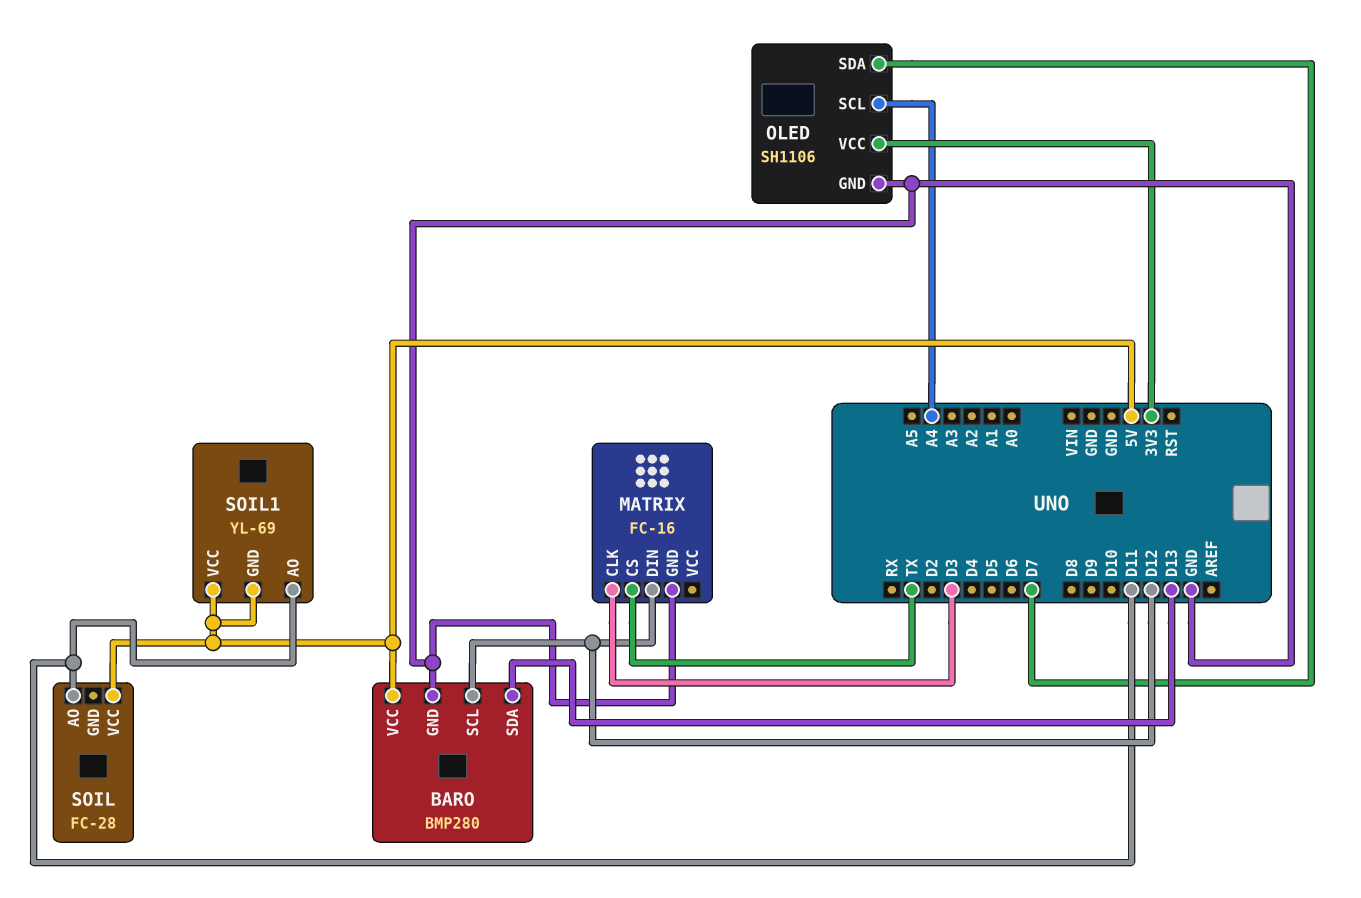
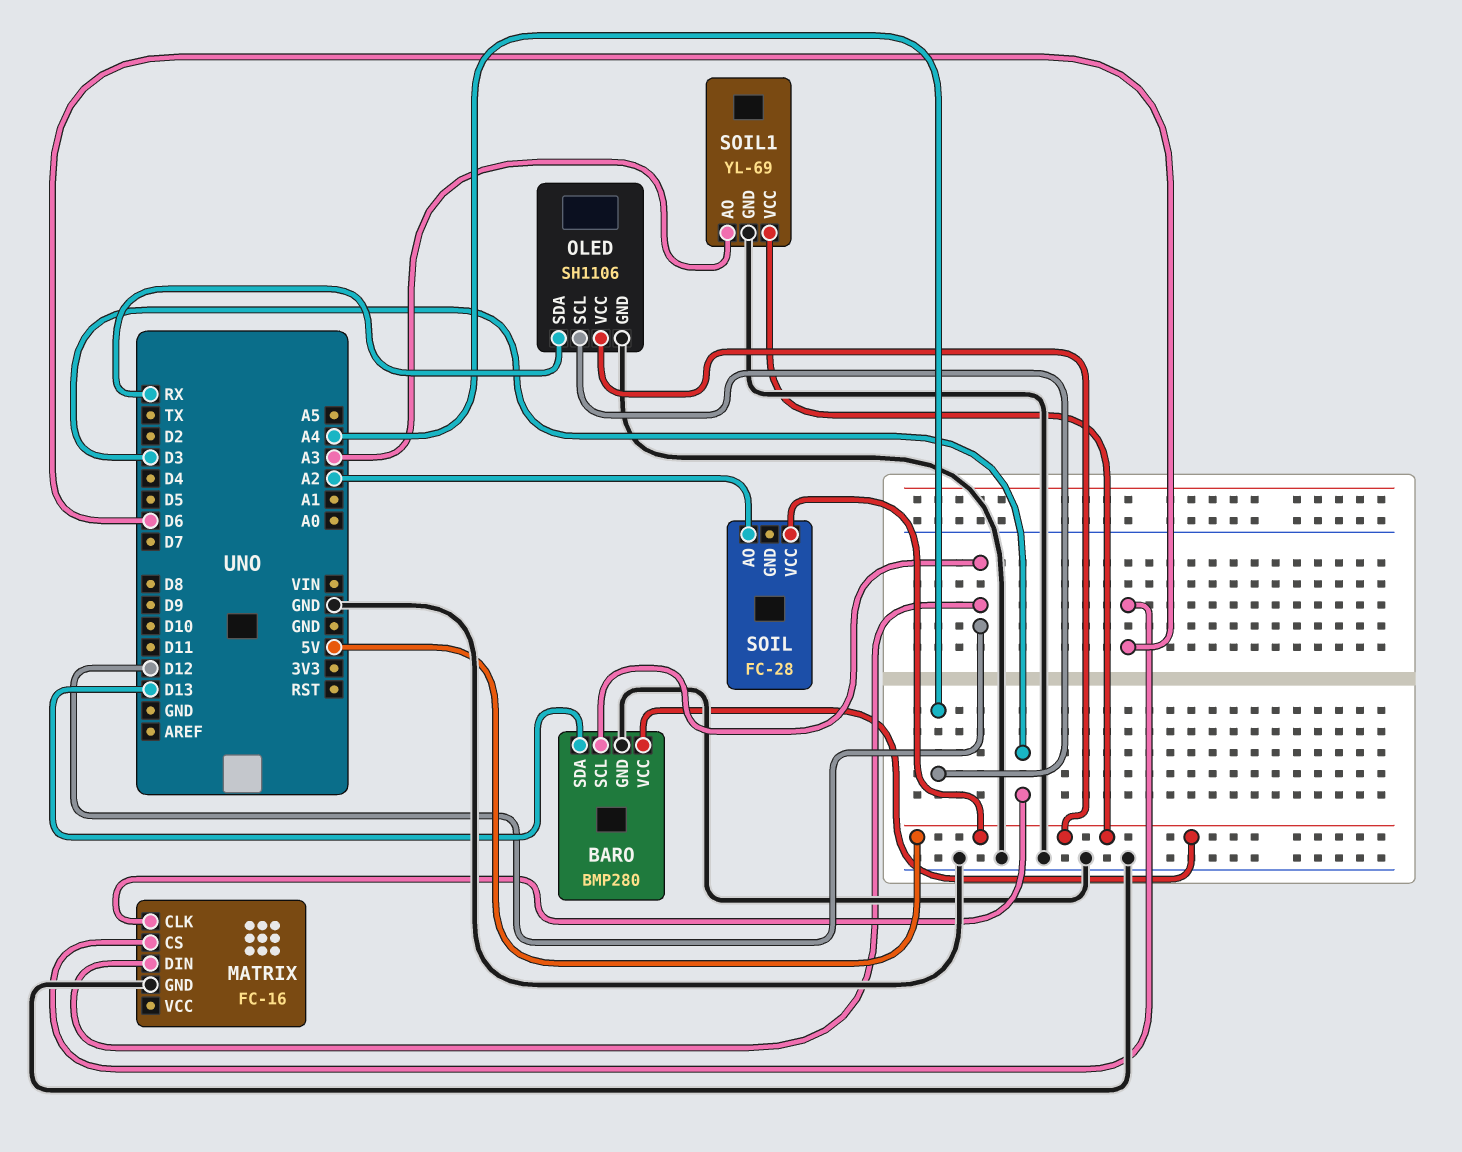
MATRIX pin CS: TX -> D6
OLED pin SDA: D7 -> RX
OLED pin VCC: 3V3 -> 5V
SOIL pin AO: D11 -> A2
SOIL1 pin AO: D11 -> A3
SOIL1 pin GND: 5V -> GND

